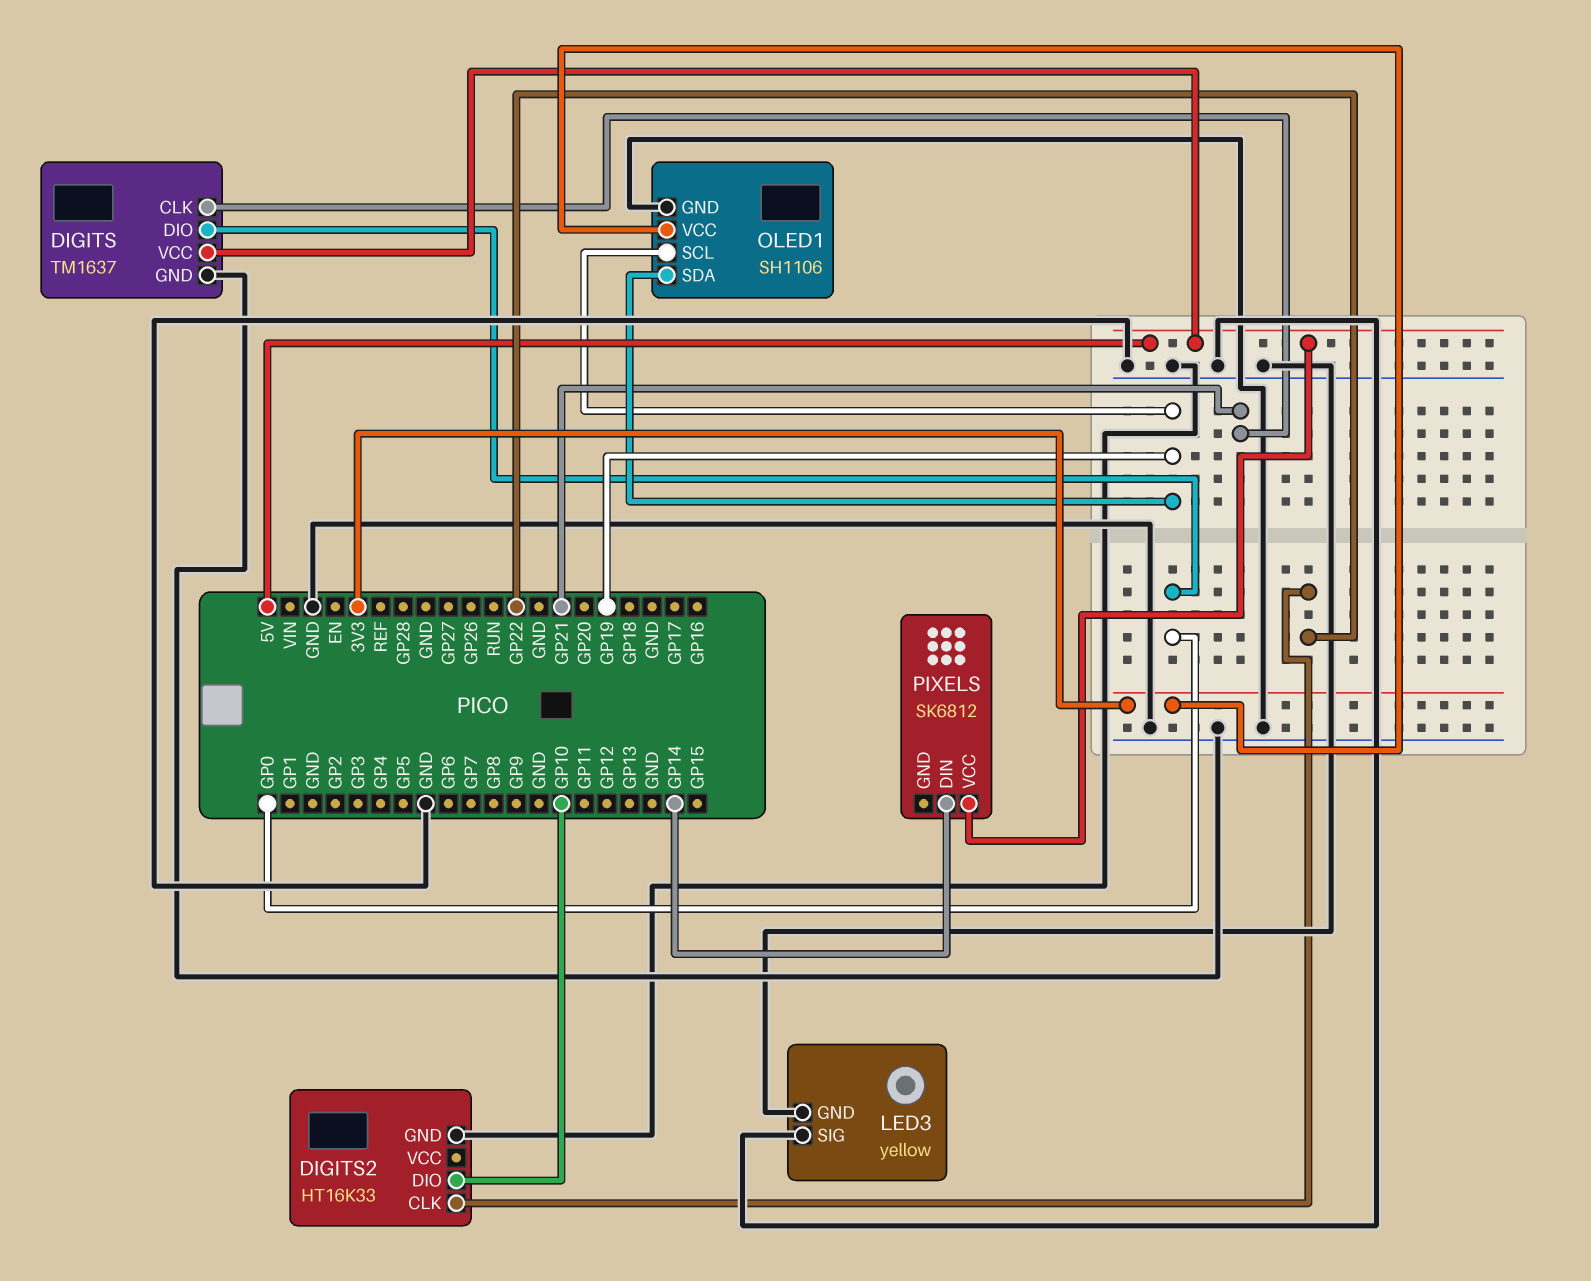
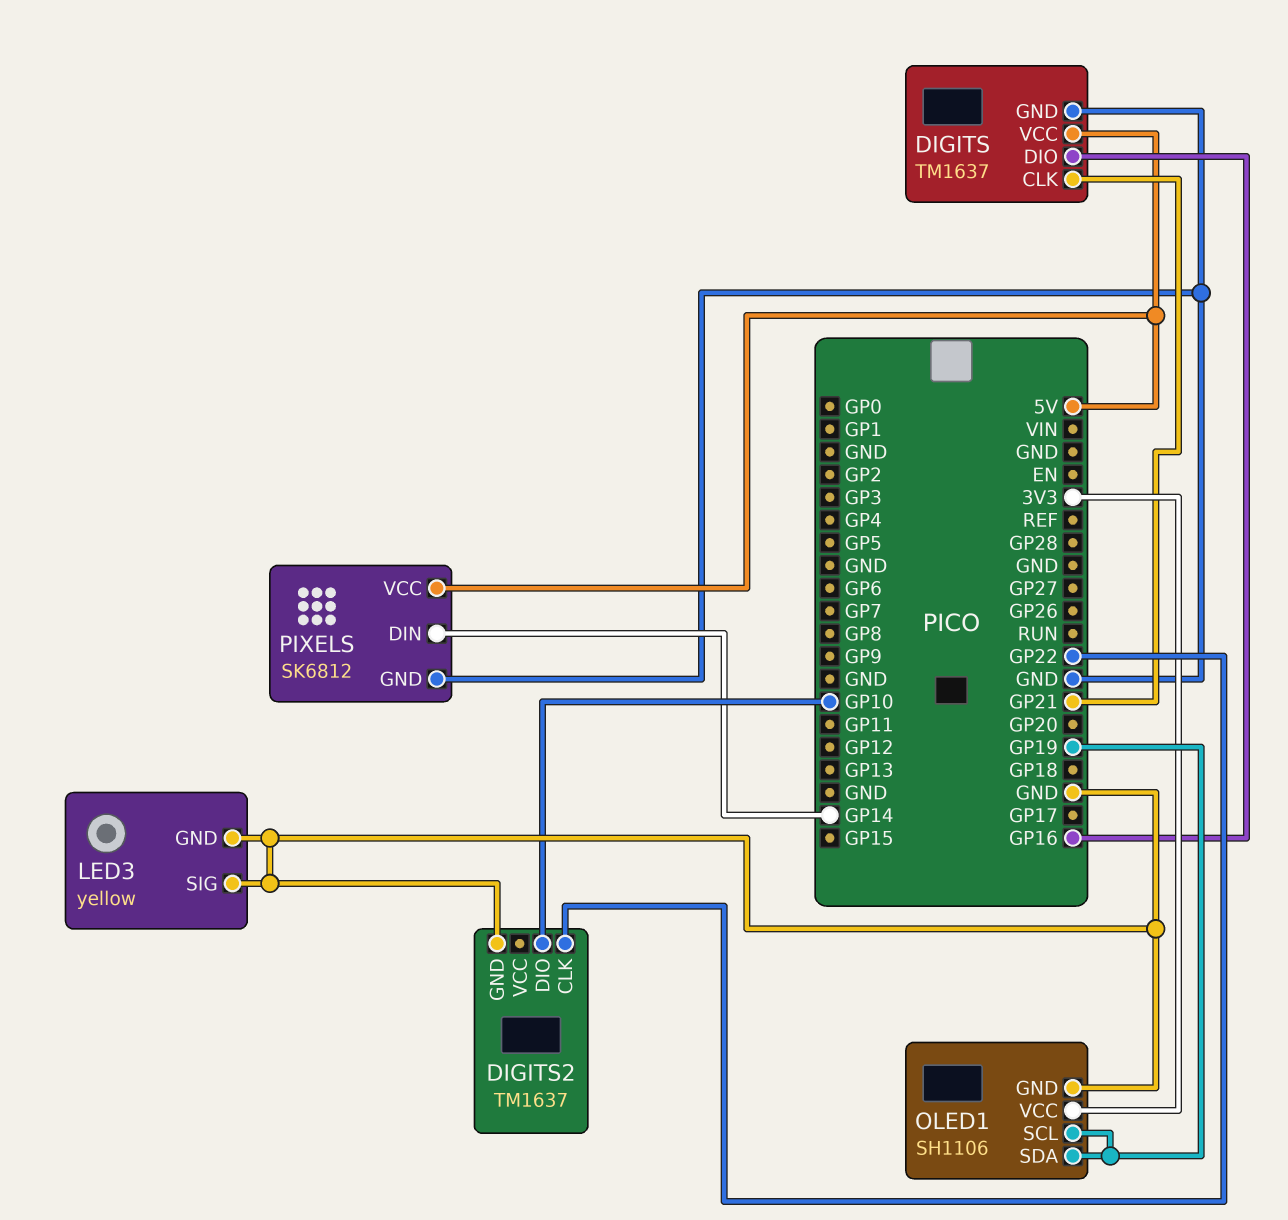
DIGITS pin DIO: GP0 -> GP16
DIGITS2: HT16K33 -> TM1637
PIXELS pin GND: none -> GND

